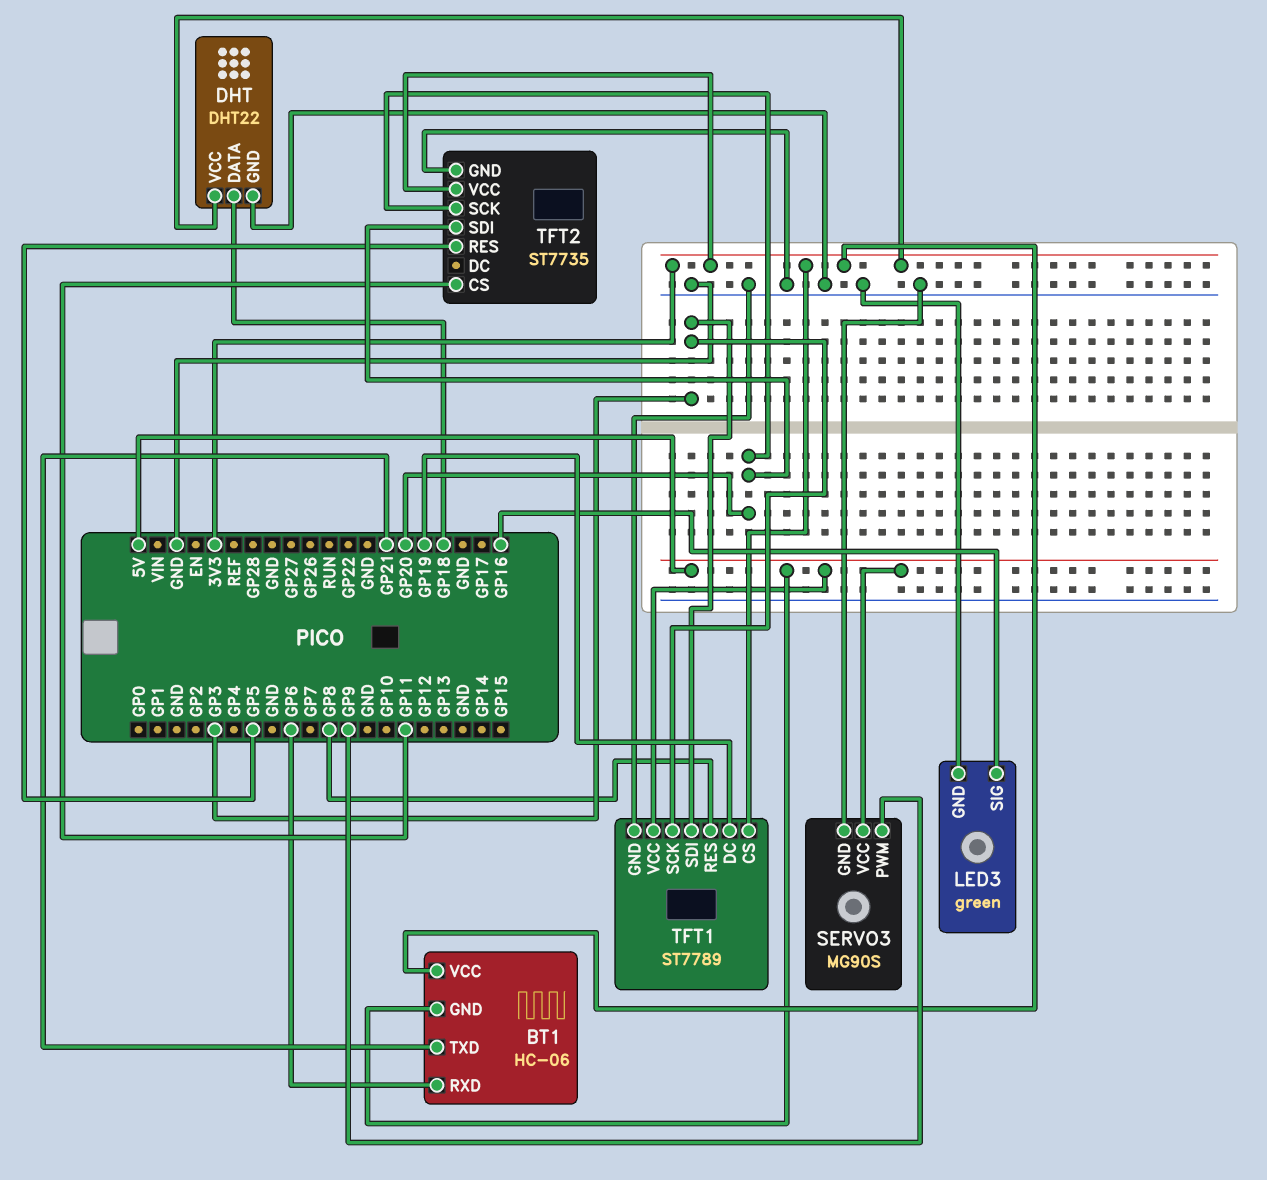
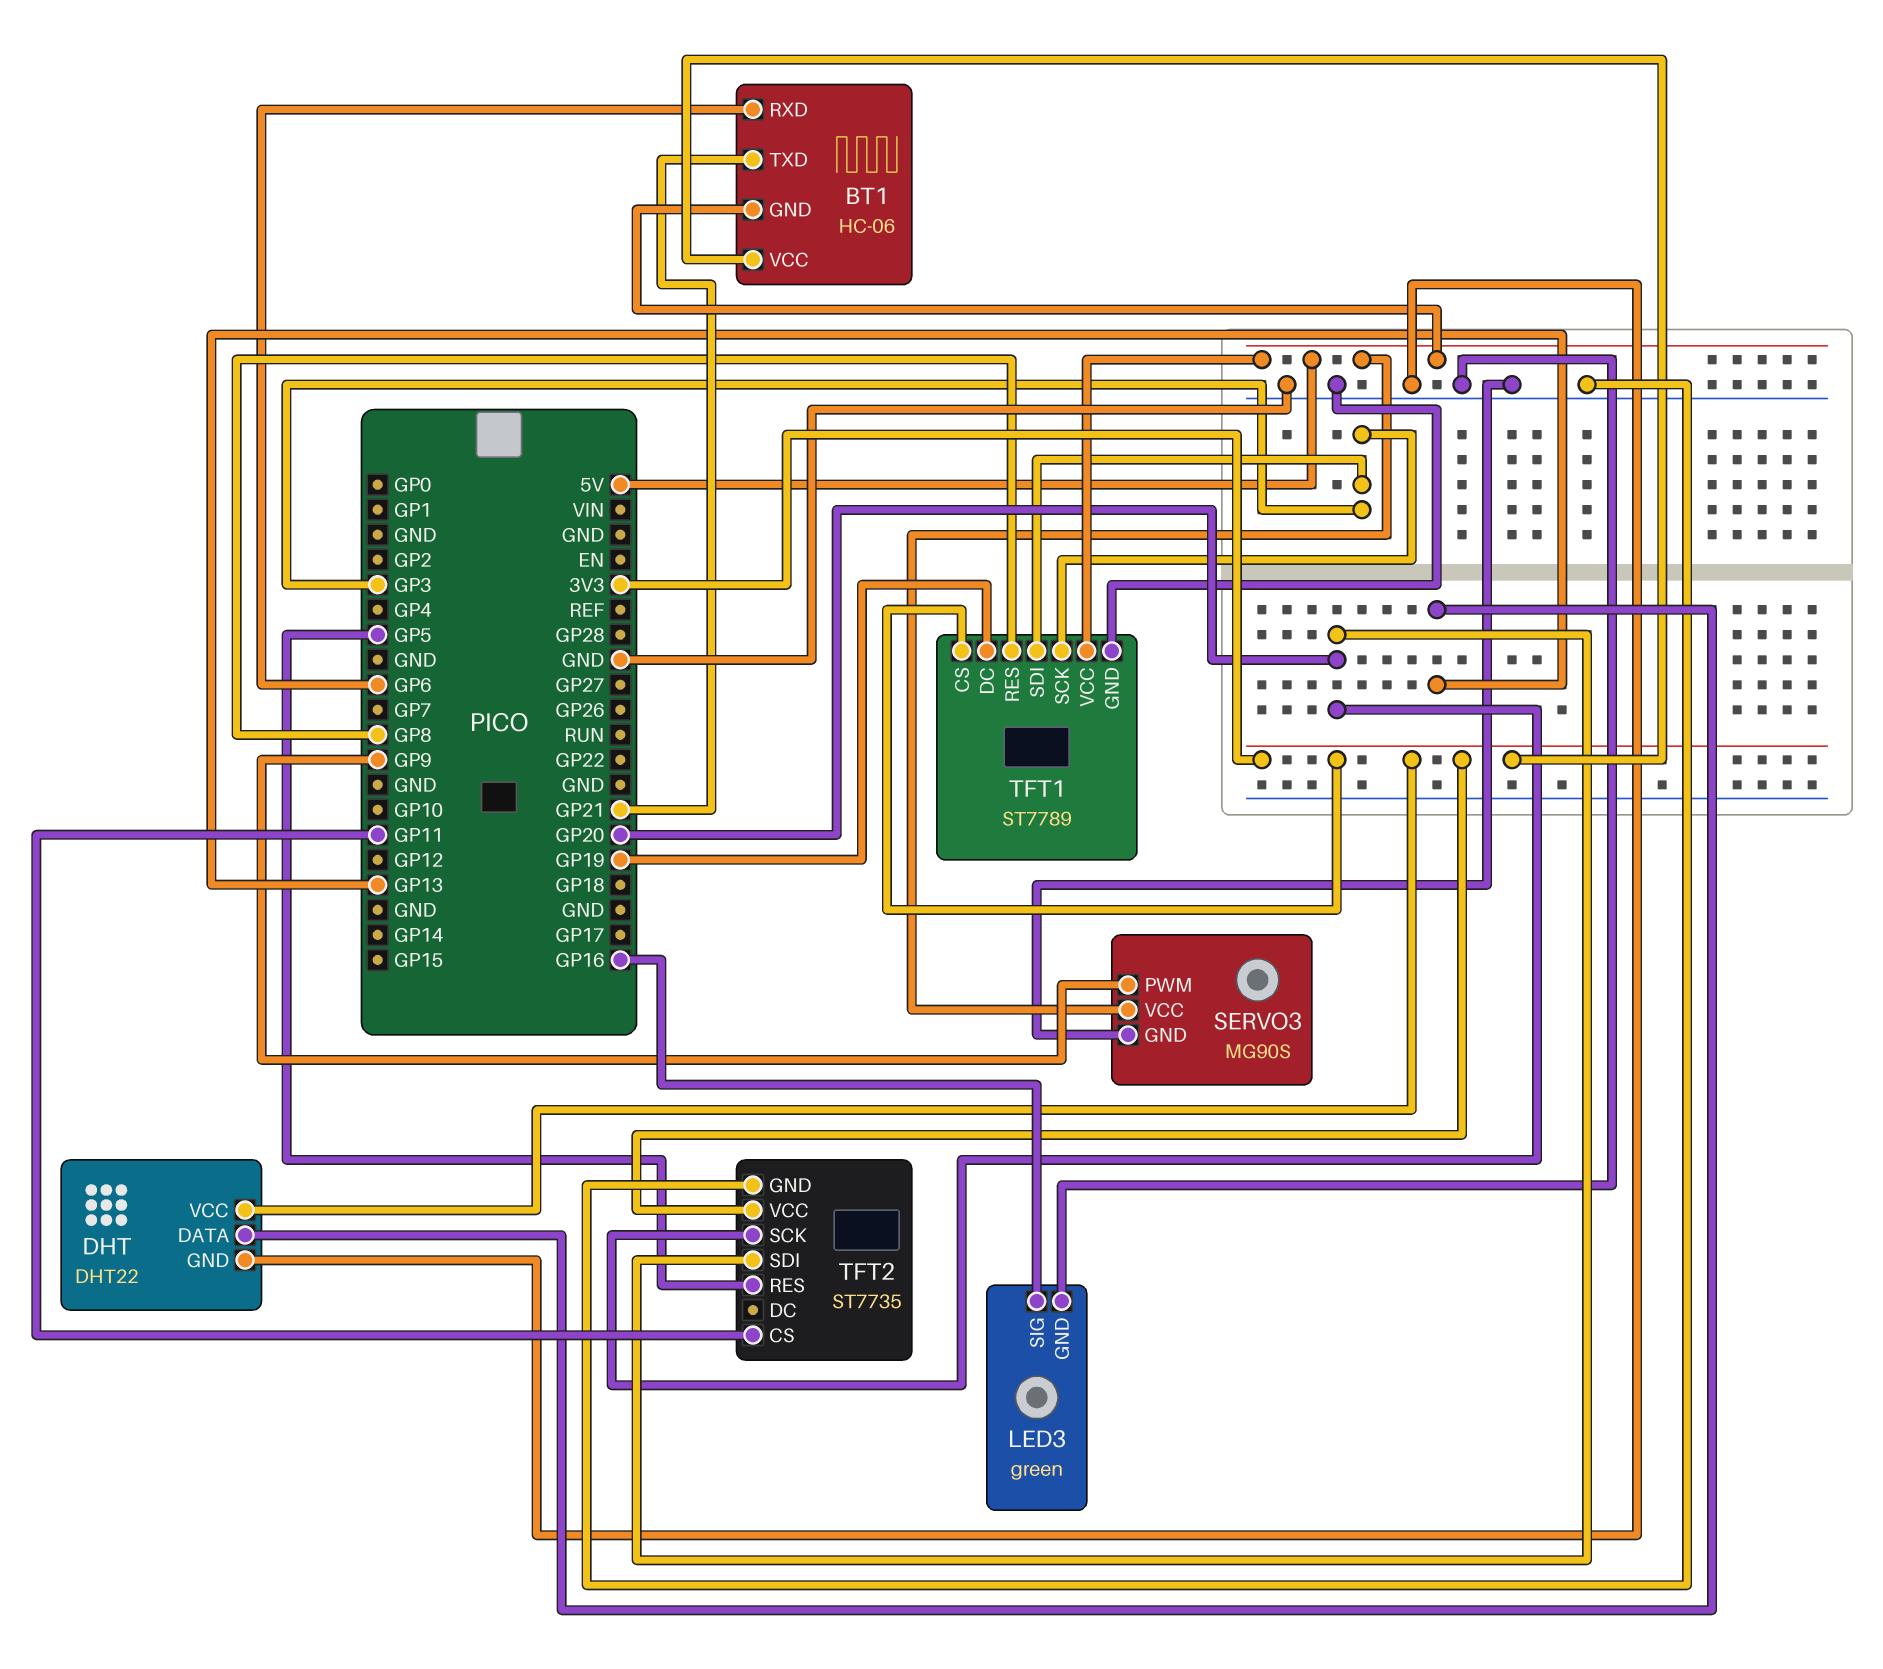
DHT pin DATA: GP18 -> GP13

